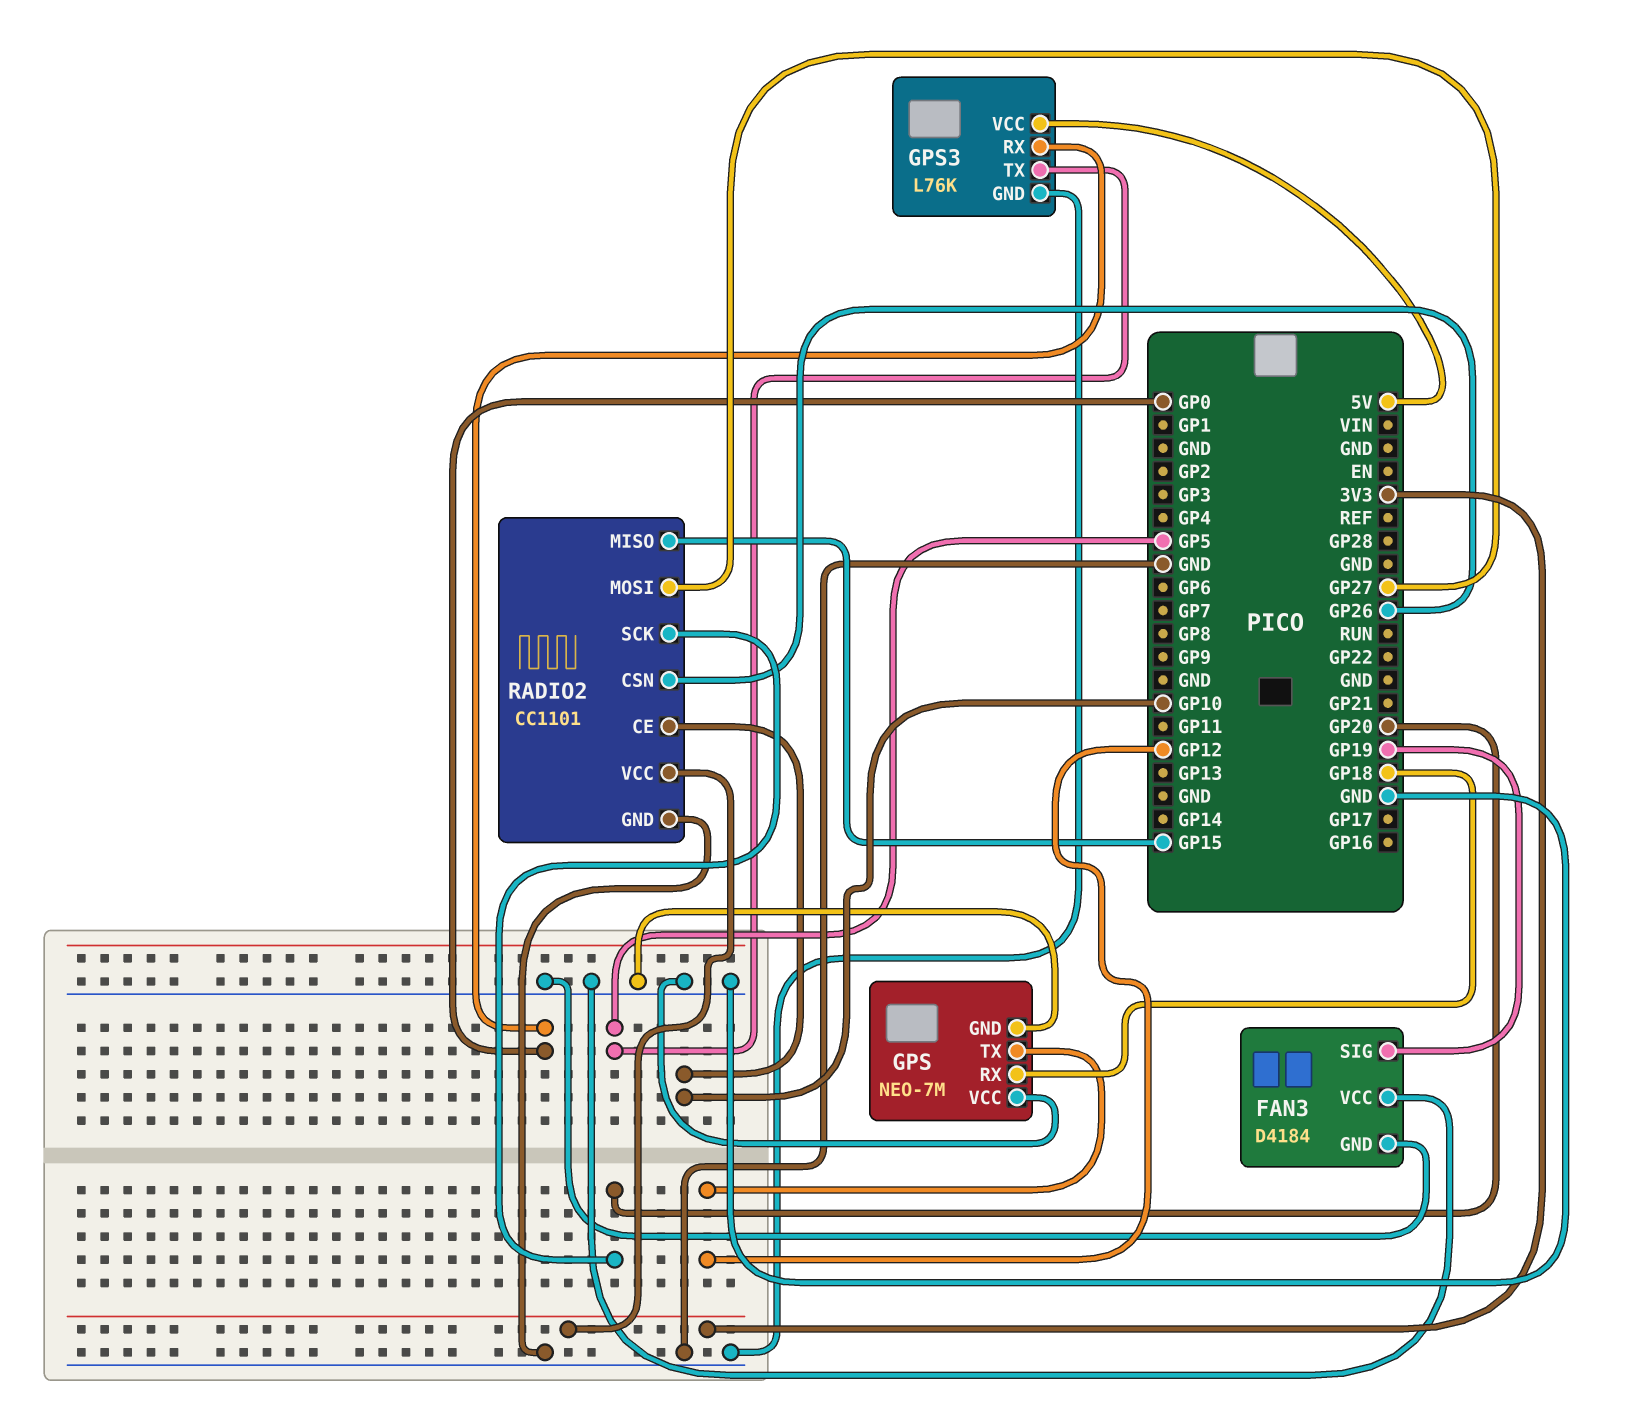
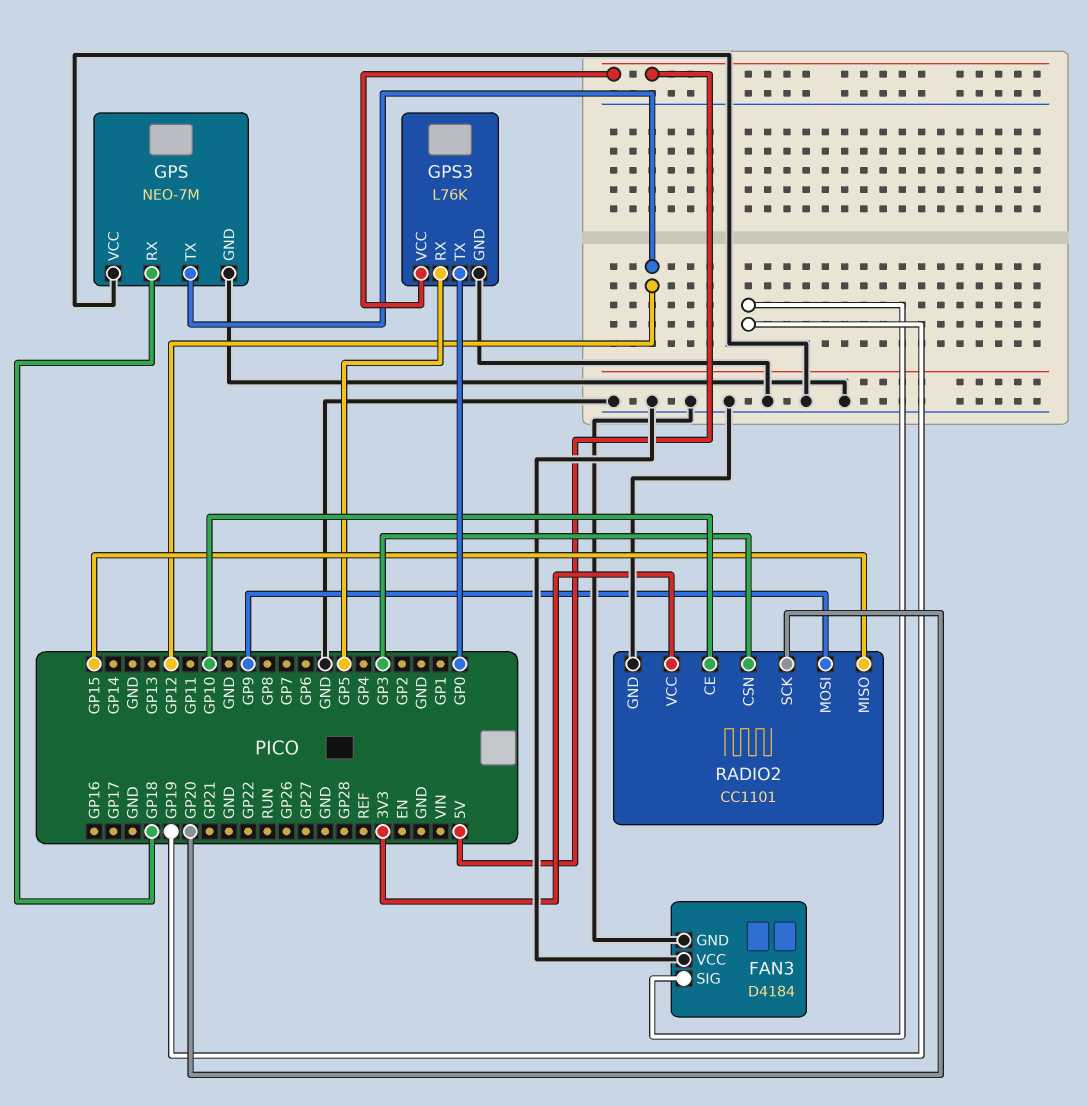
GPS3 pin RX: GP0 -> GP5
GPS3 pin TX: GP5 -> GP0
RADIO2 pin CSN: GP26 -> GP3
RADIO2 pin MOSI: GP27 -> GP9

